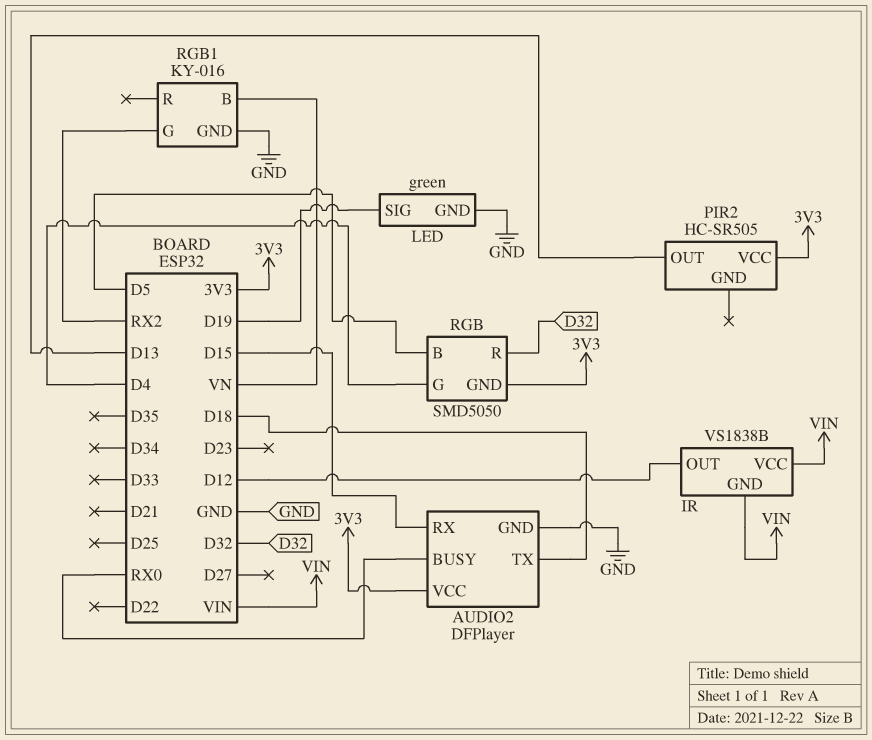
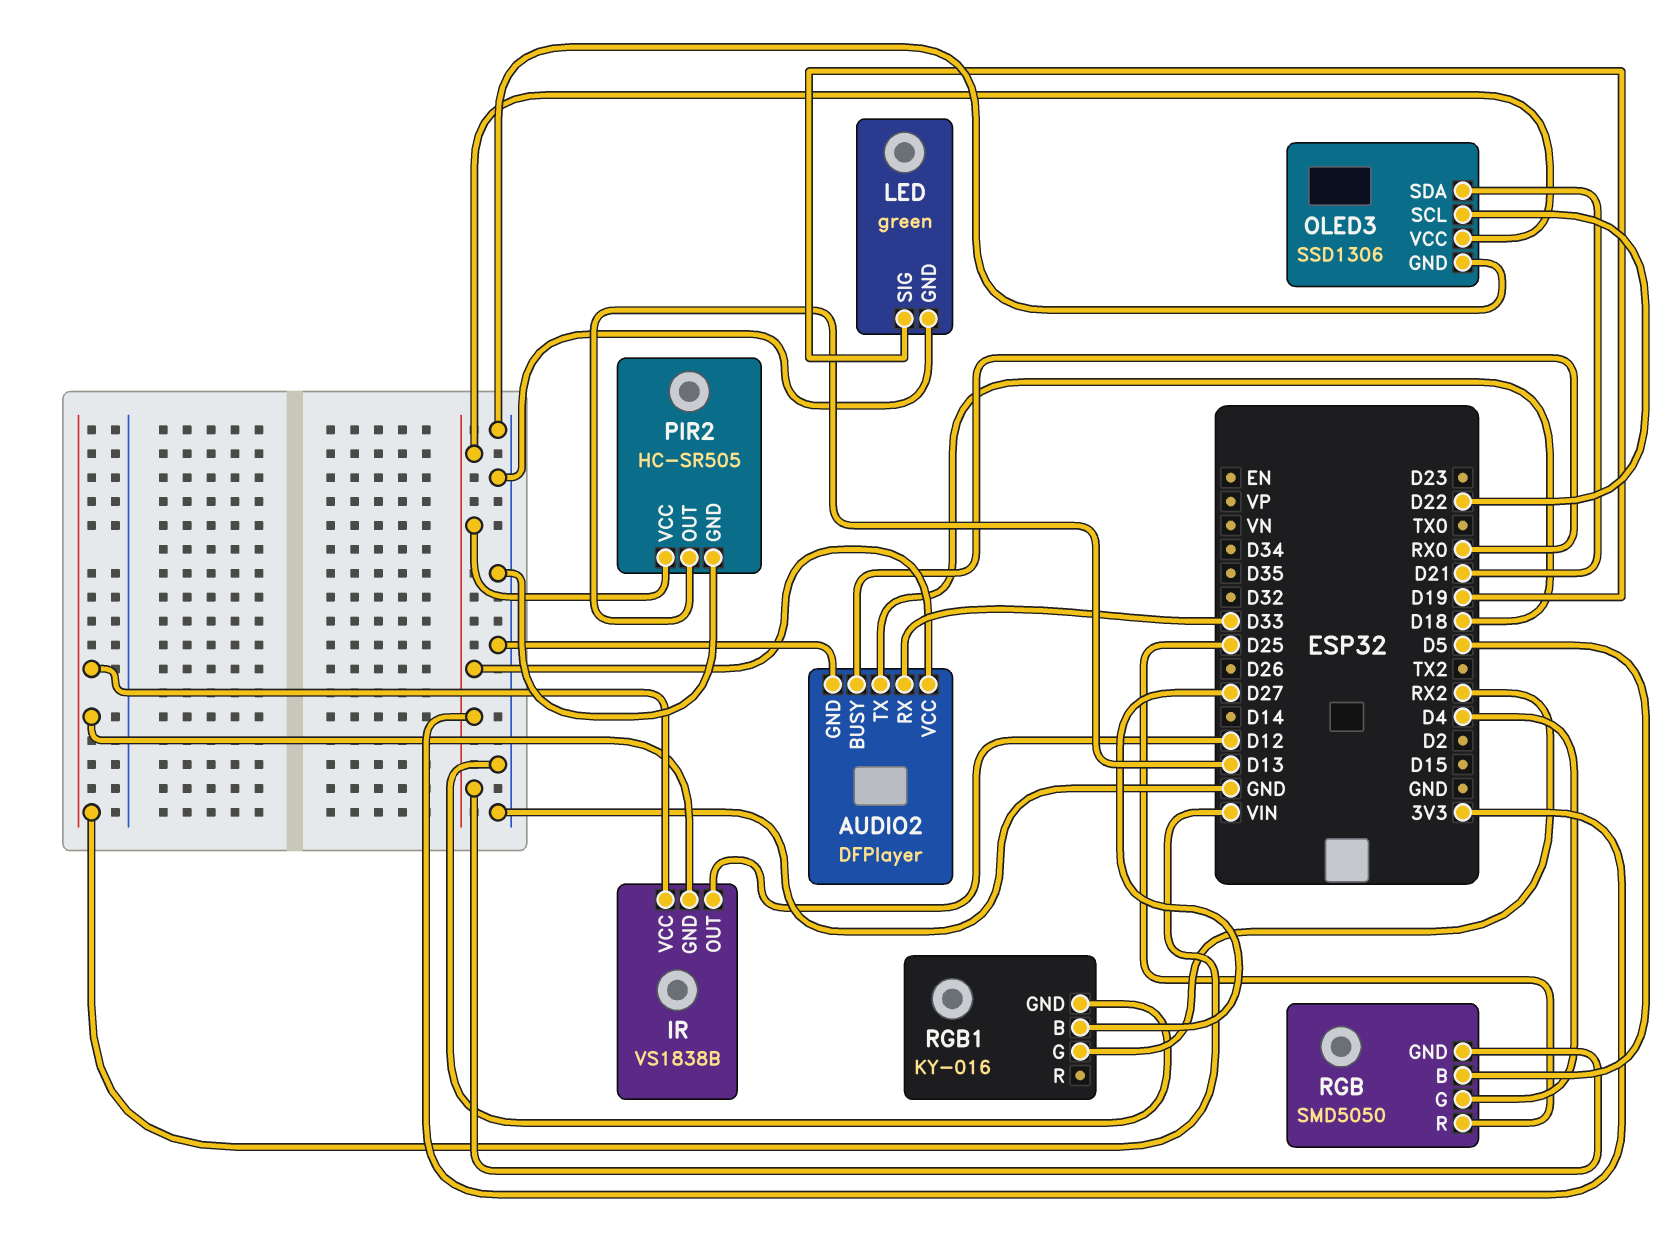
AUDIO2 pin RX: D15 -> D33
OLED3: none -> SSD1306
OLED3 pin GND: none -> GND
OLED3 pin SCL: none -> D22
OLED3 pin SDA: none -> D21
OLED3 pin VCC: none -> 3V3
PIR2 pin GND: none -> GND
RGB pin R: D32 -> D25
RGB1 pin B: VN -> D27

